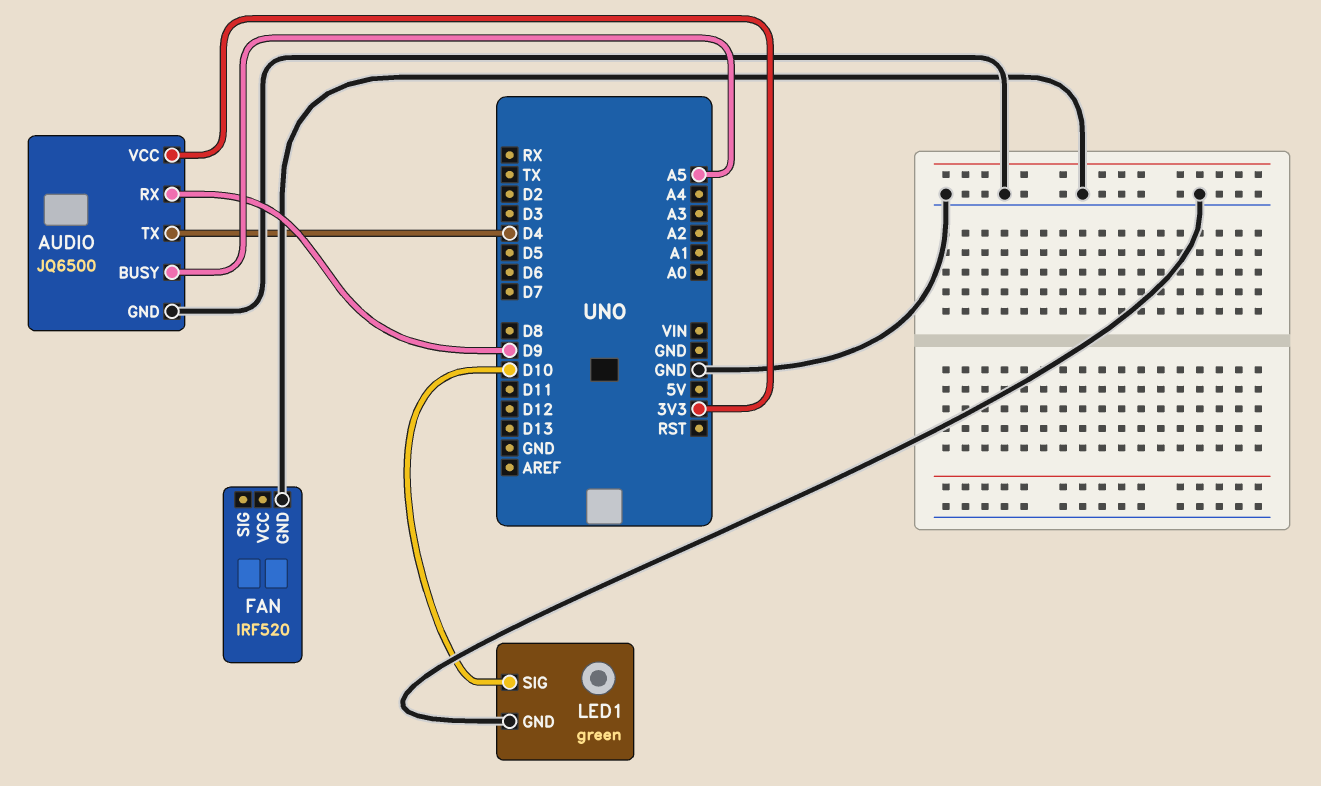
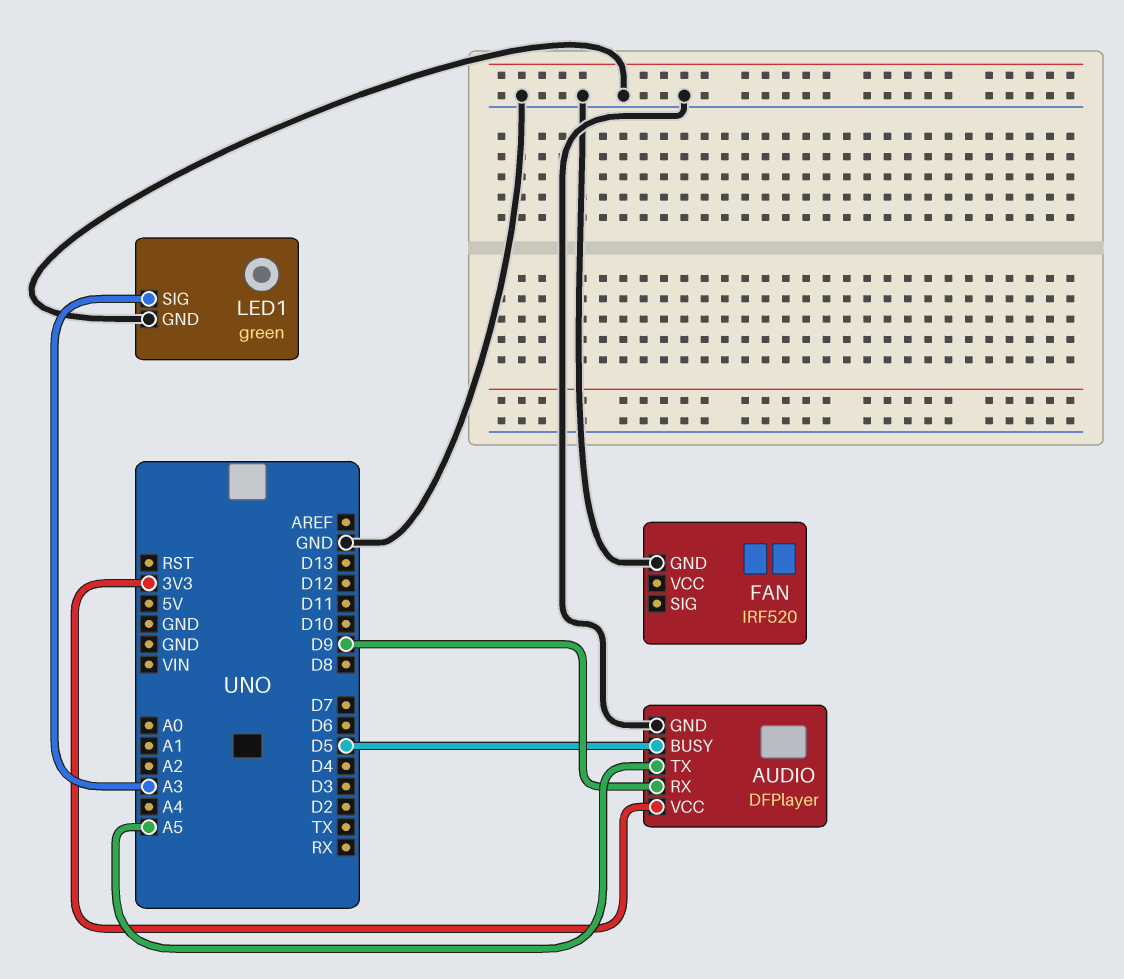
AUDIO: JQ6500 -> DFPlayer
AUDIO pin BUSY: A5 -> D5
AUDIO pin TX: D4 -> A5
LED1 pin SIG: D10 -> A3

